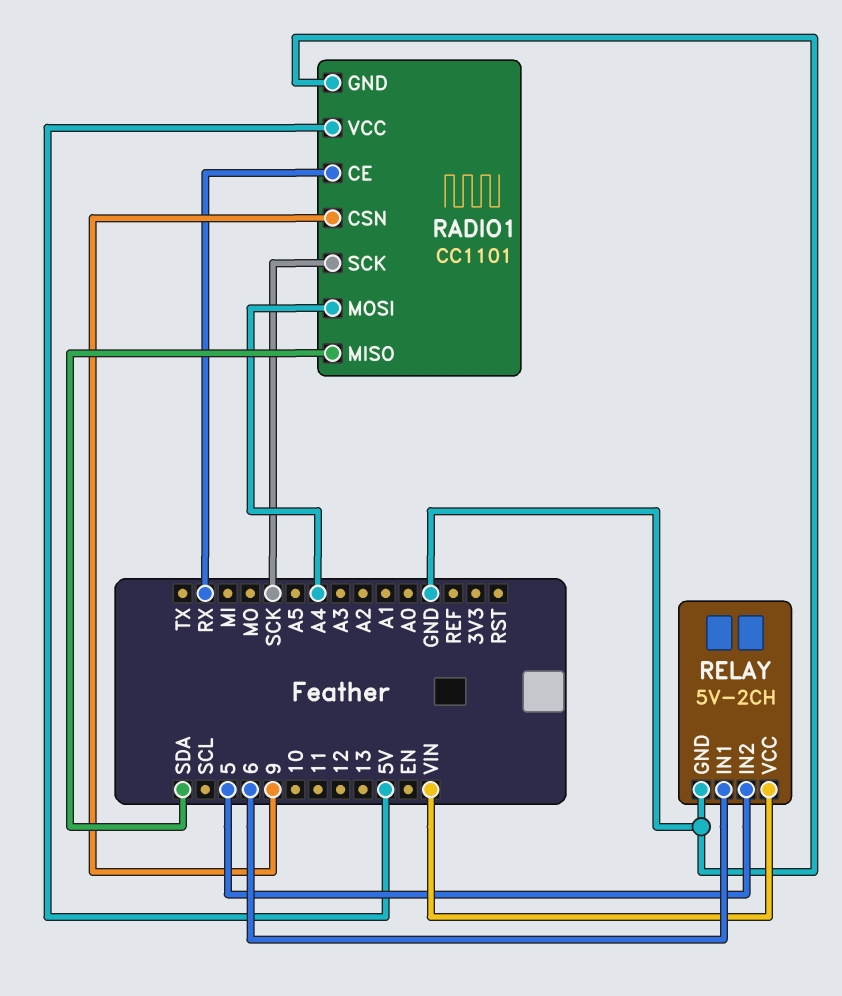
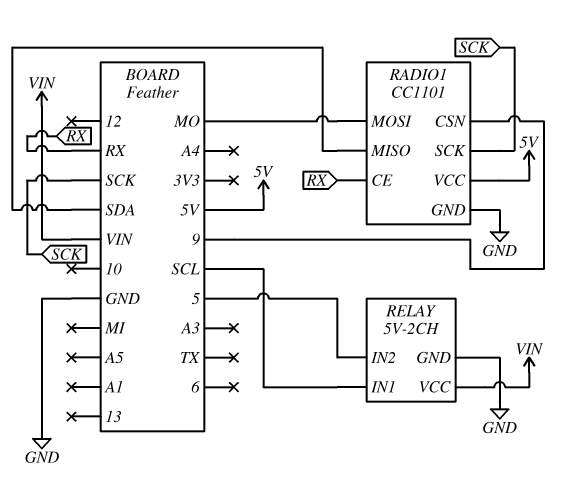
RADIO1 pin MOSI: A4 -> MO
RELAY pin IN1: 6 -> SCL

